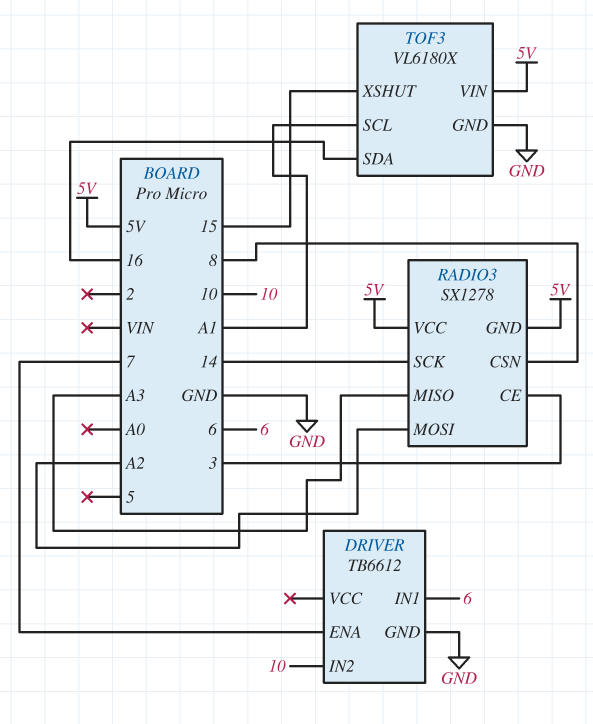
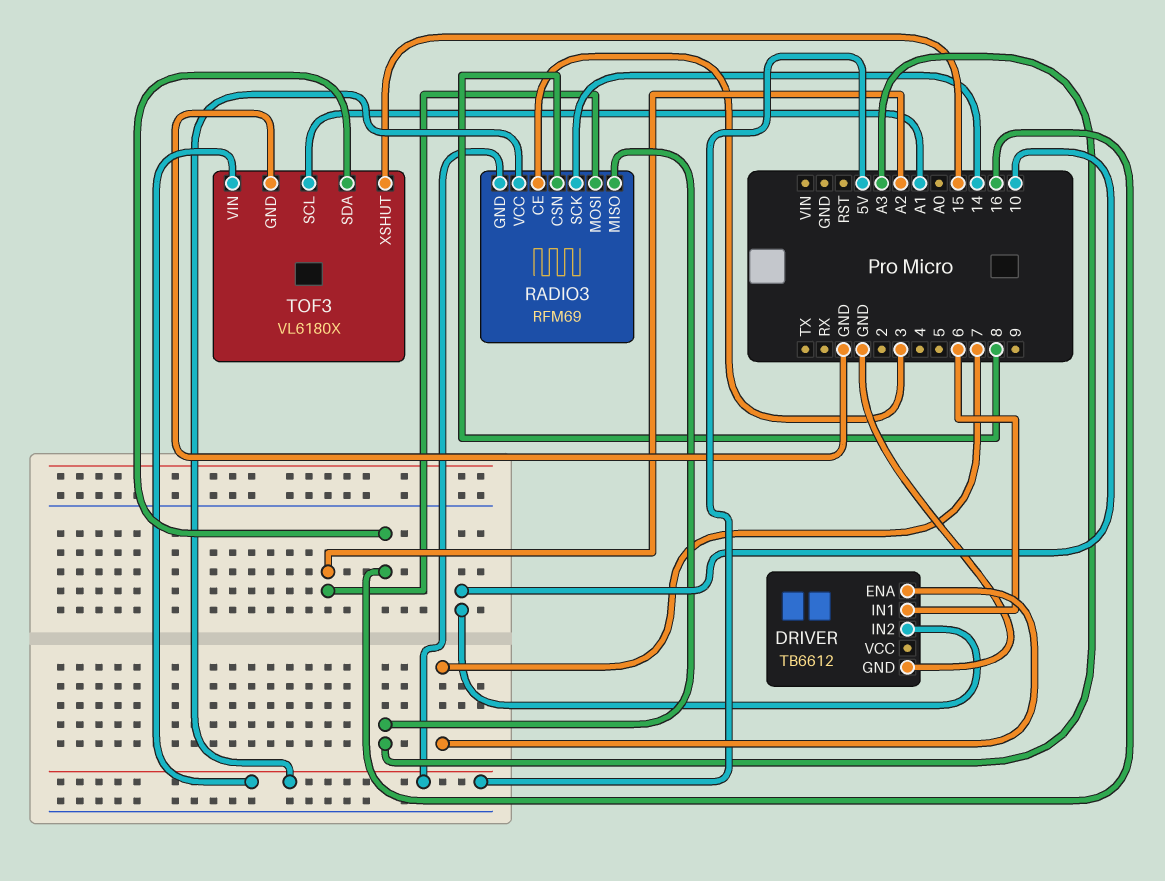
RADIO3: SX1278 -> RFM69

